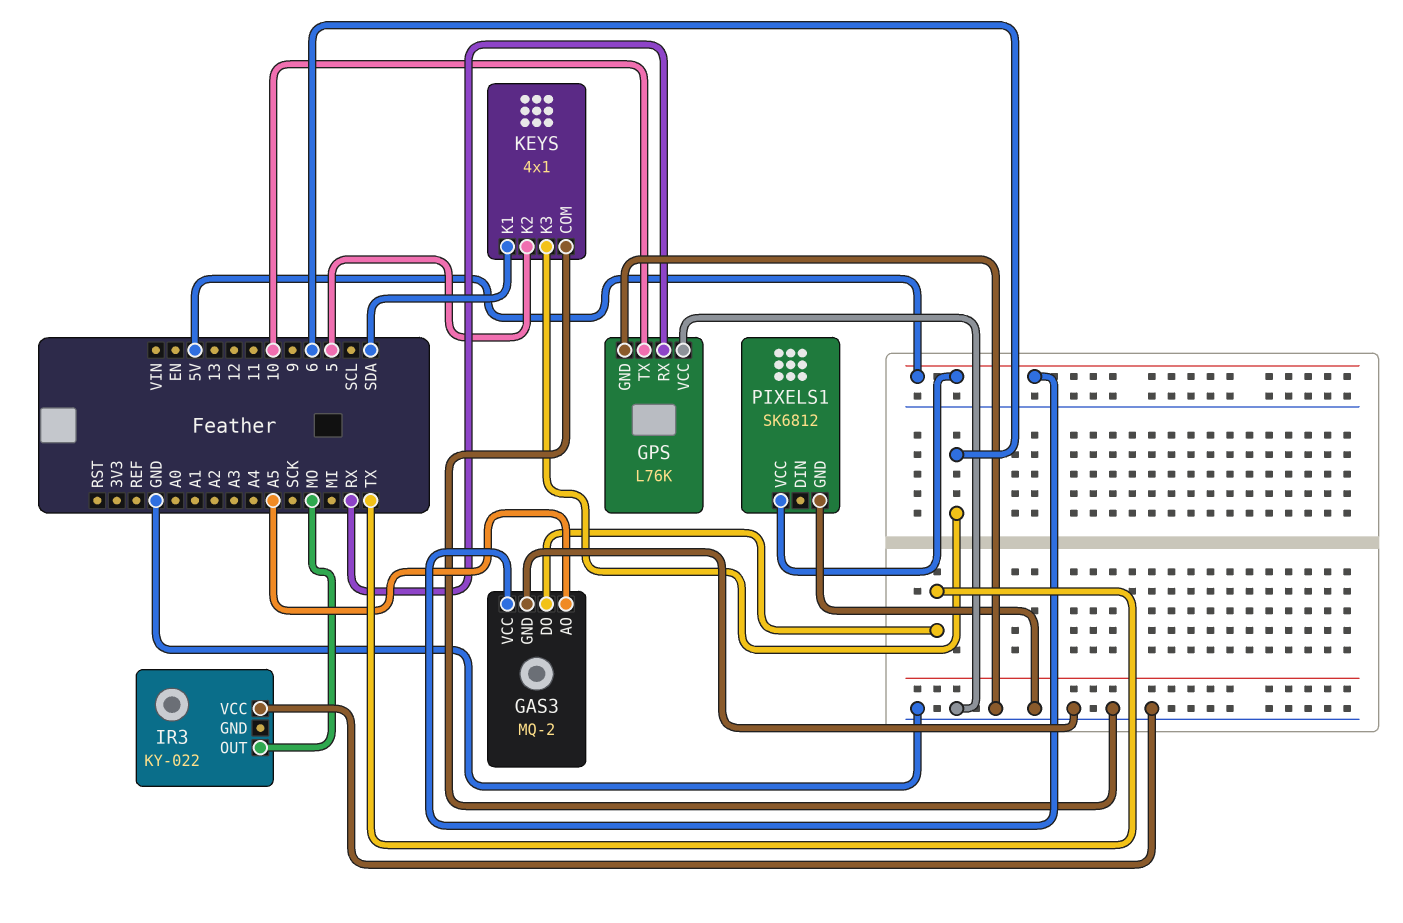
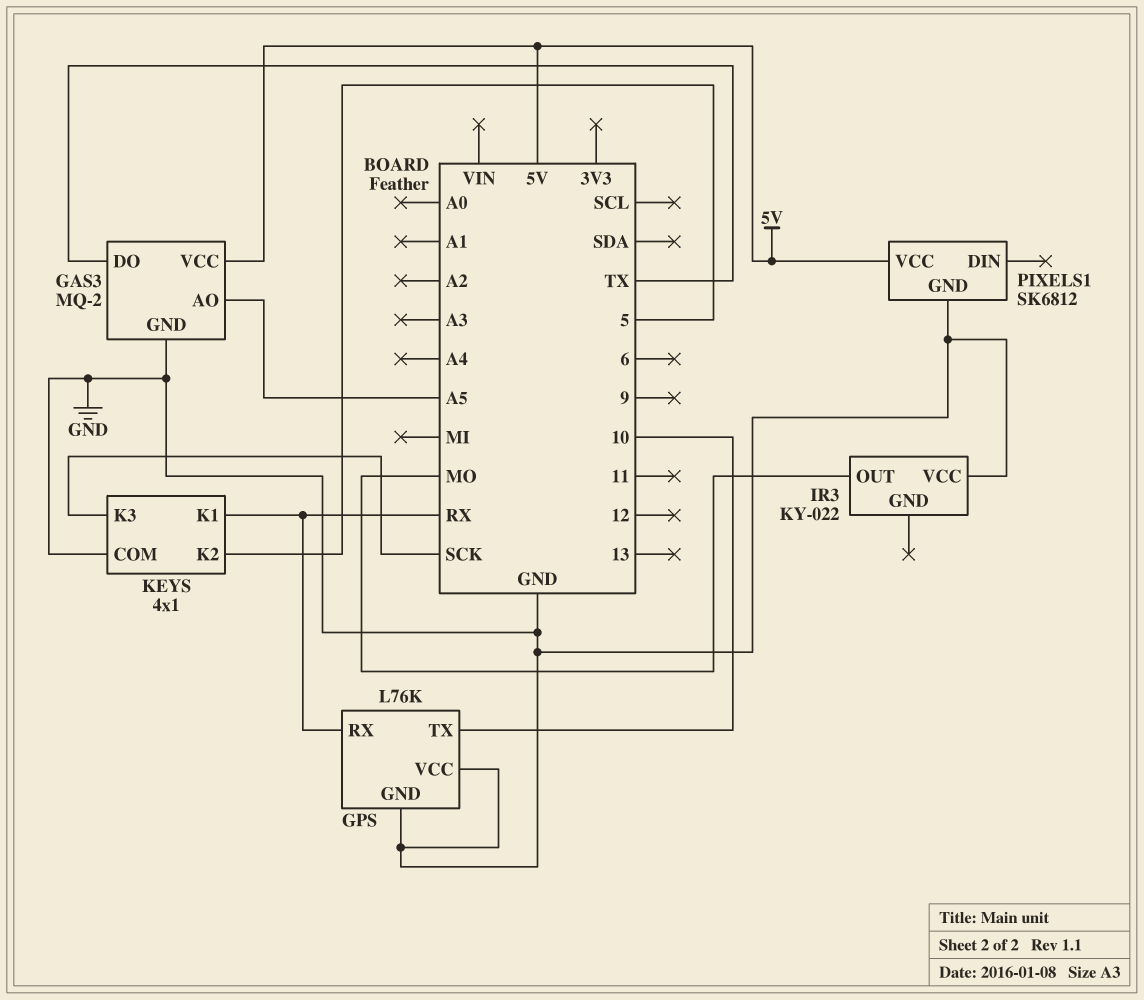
KEYS pin K1: SDA -> RX
KEYS pin K3: 6 -> SCK

